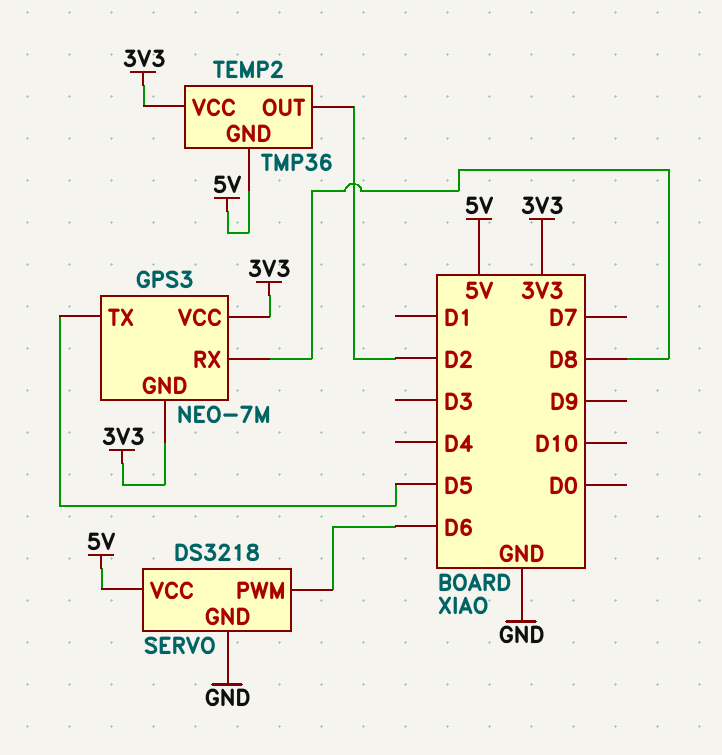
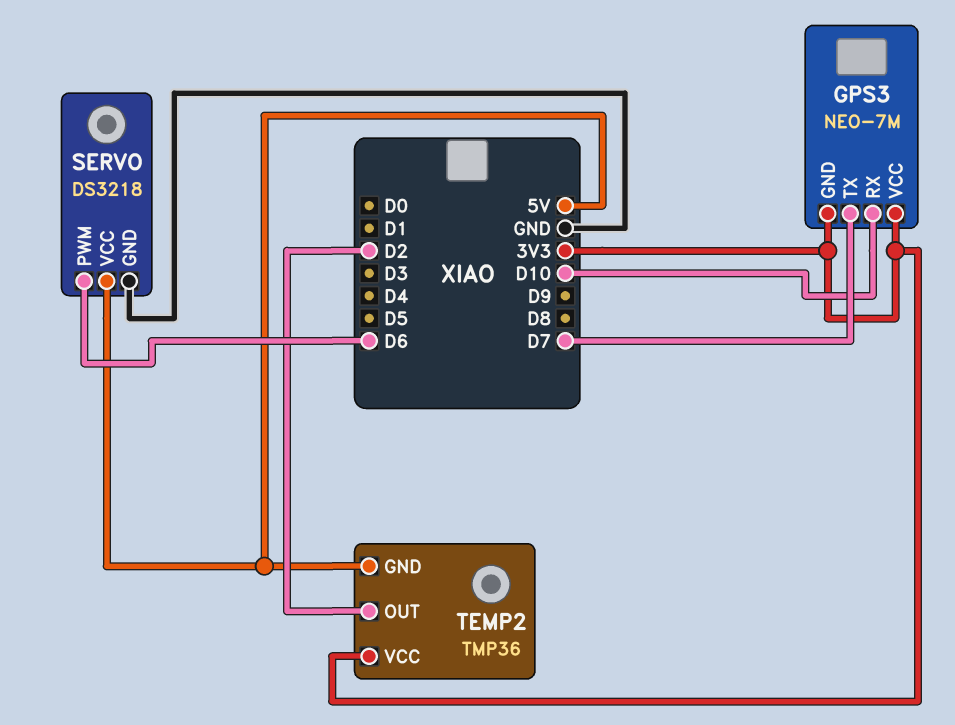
GPS3 pin RX: D8 -> D10
GPS3 pin TX: D5 -> D7

